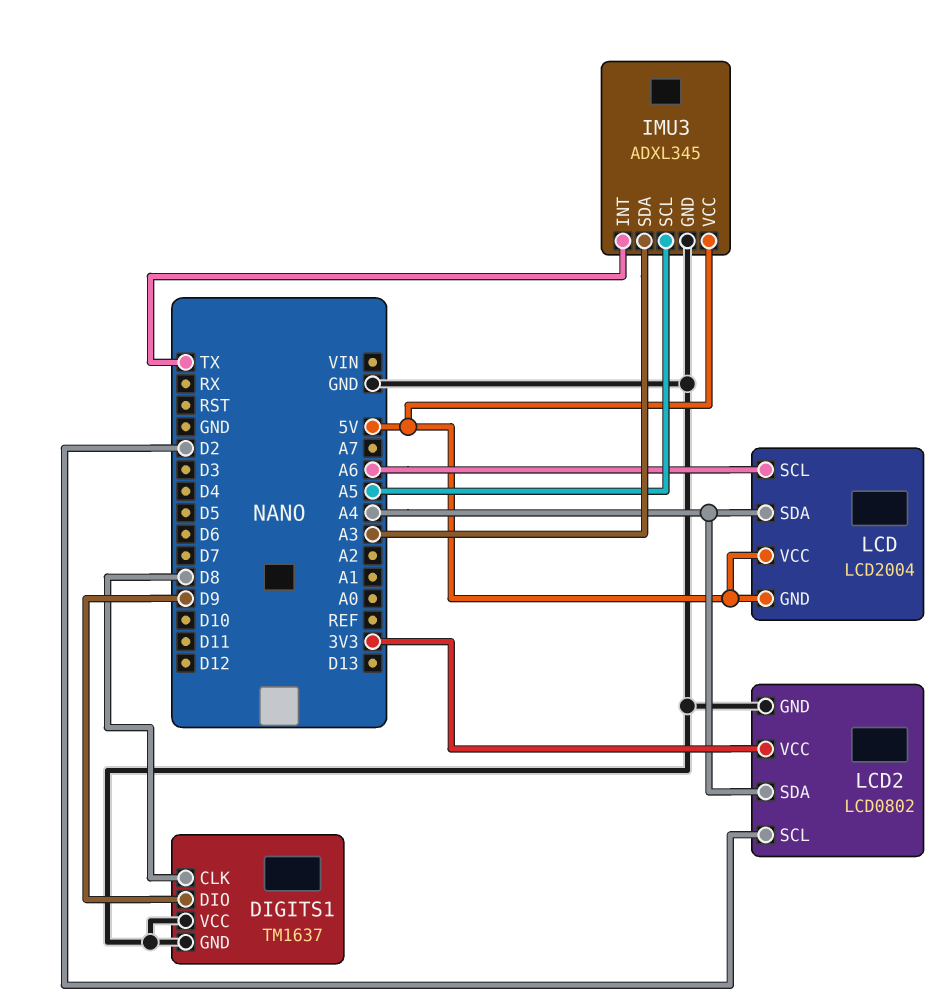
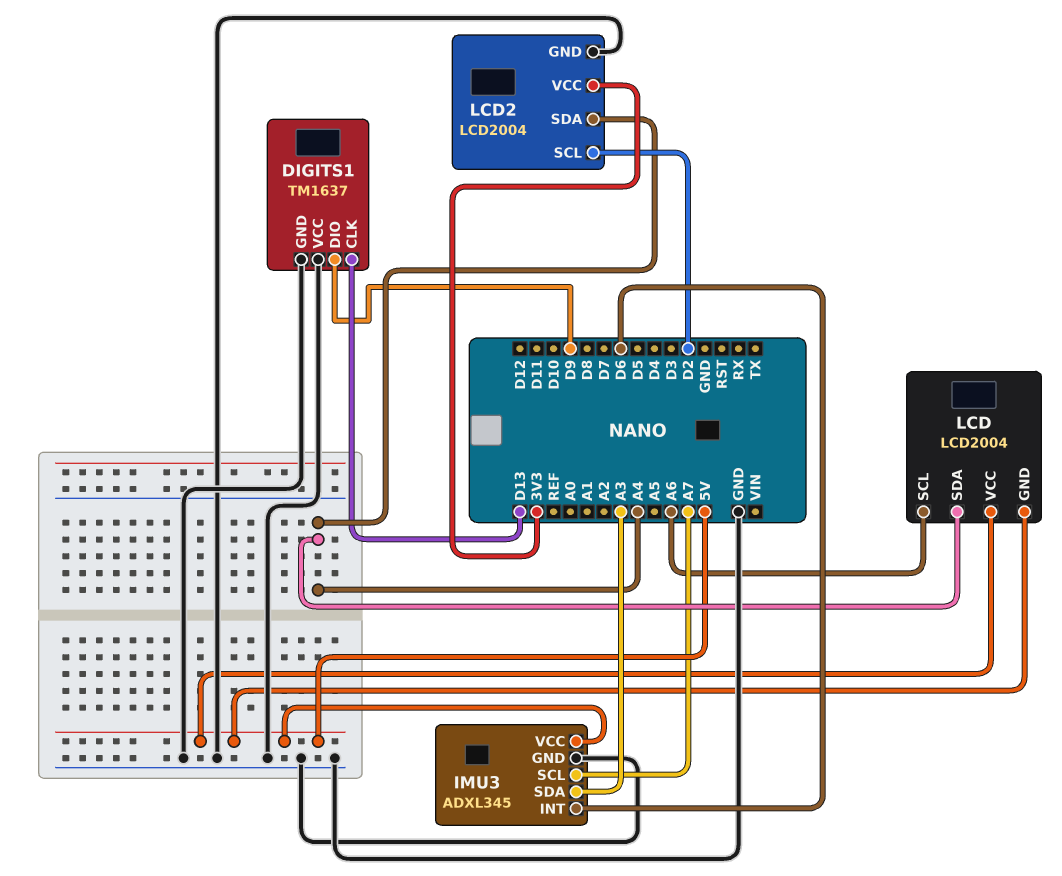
DIGITS1 pin CLK: D8 -> D13
IMU3 pin INT: TX -> D6
IMU3 pin SCL: A5 -> A7
LCD2: LCD0802 -> LCD2004

